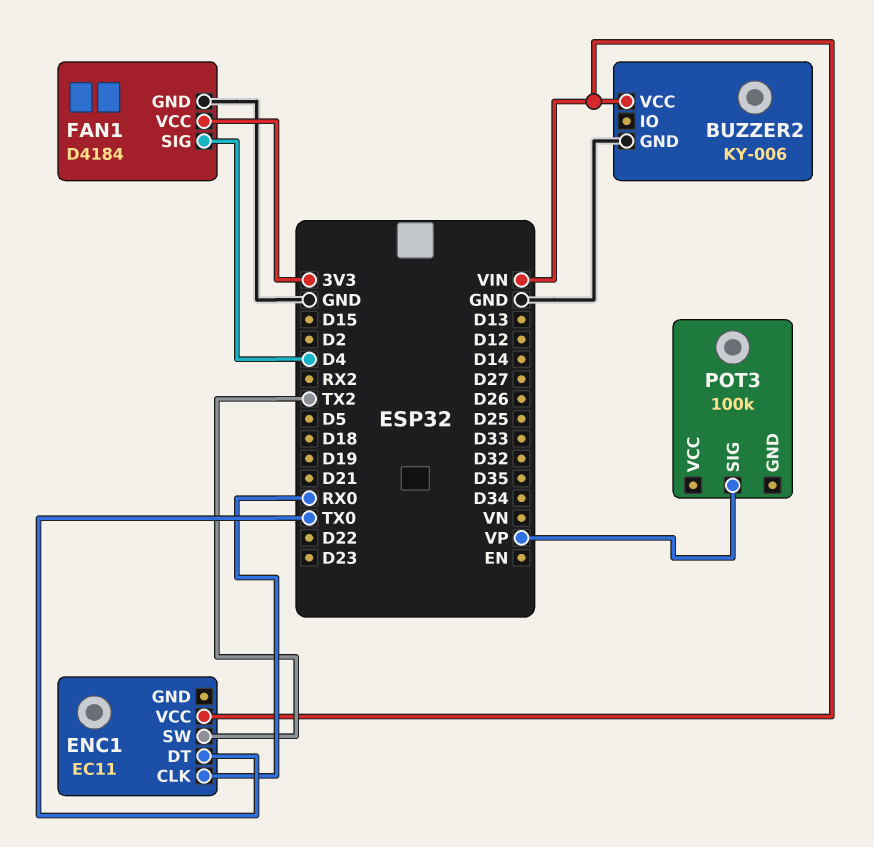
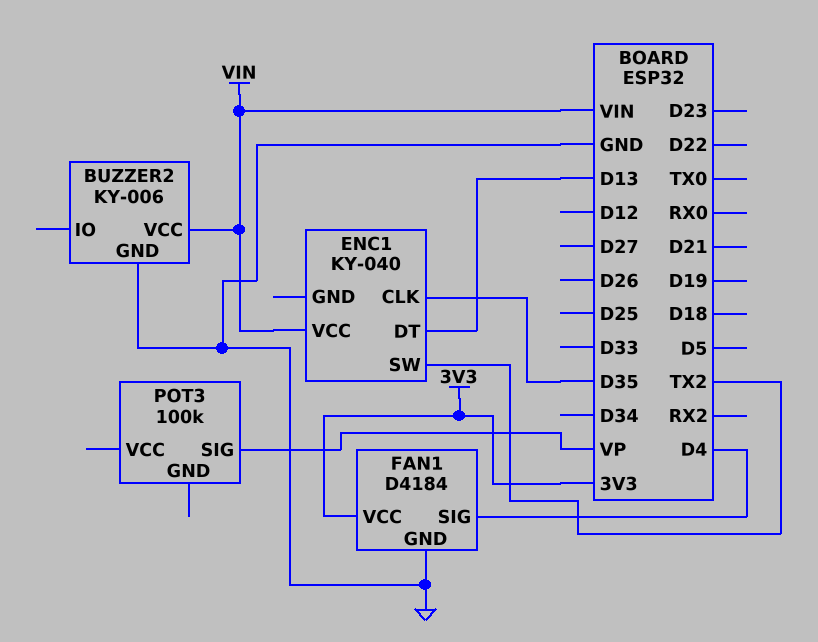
ENC1: EC11 -> KY-040
ENC1 pin CLK: RX0 -> D35
ENC1 pin DT: TX0 -> D13

